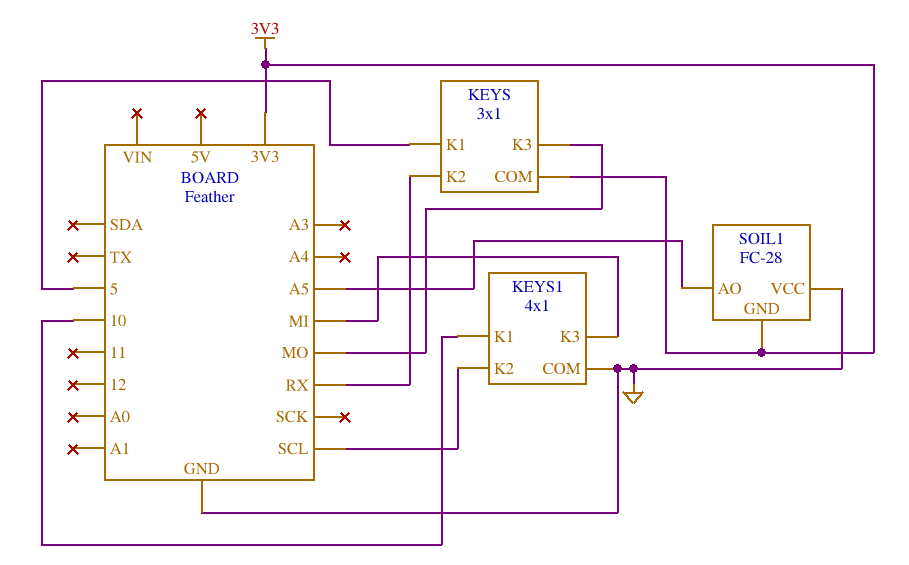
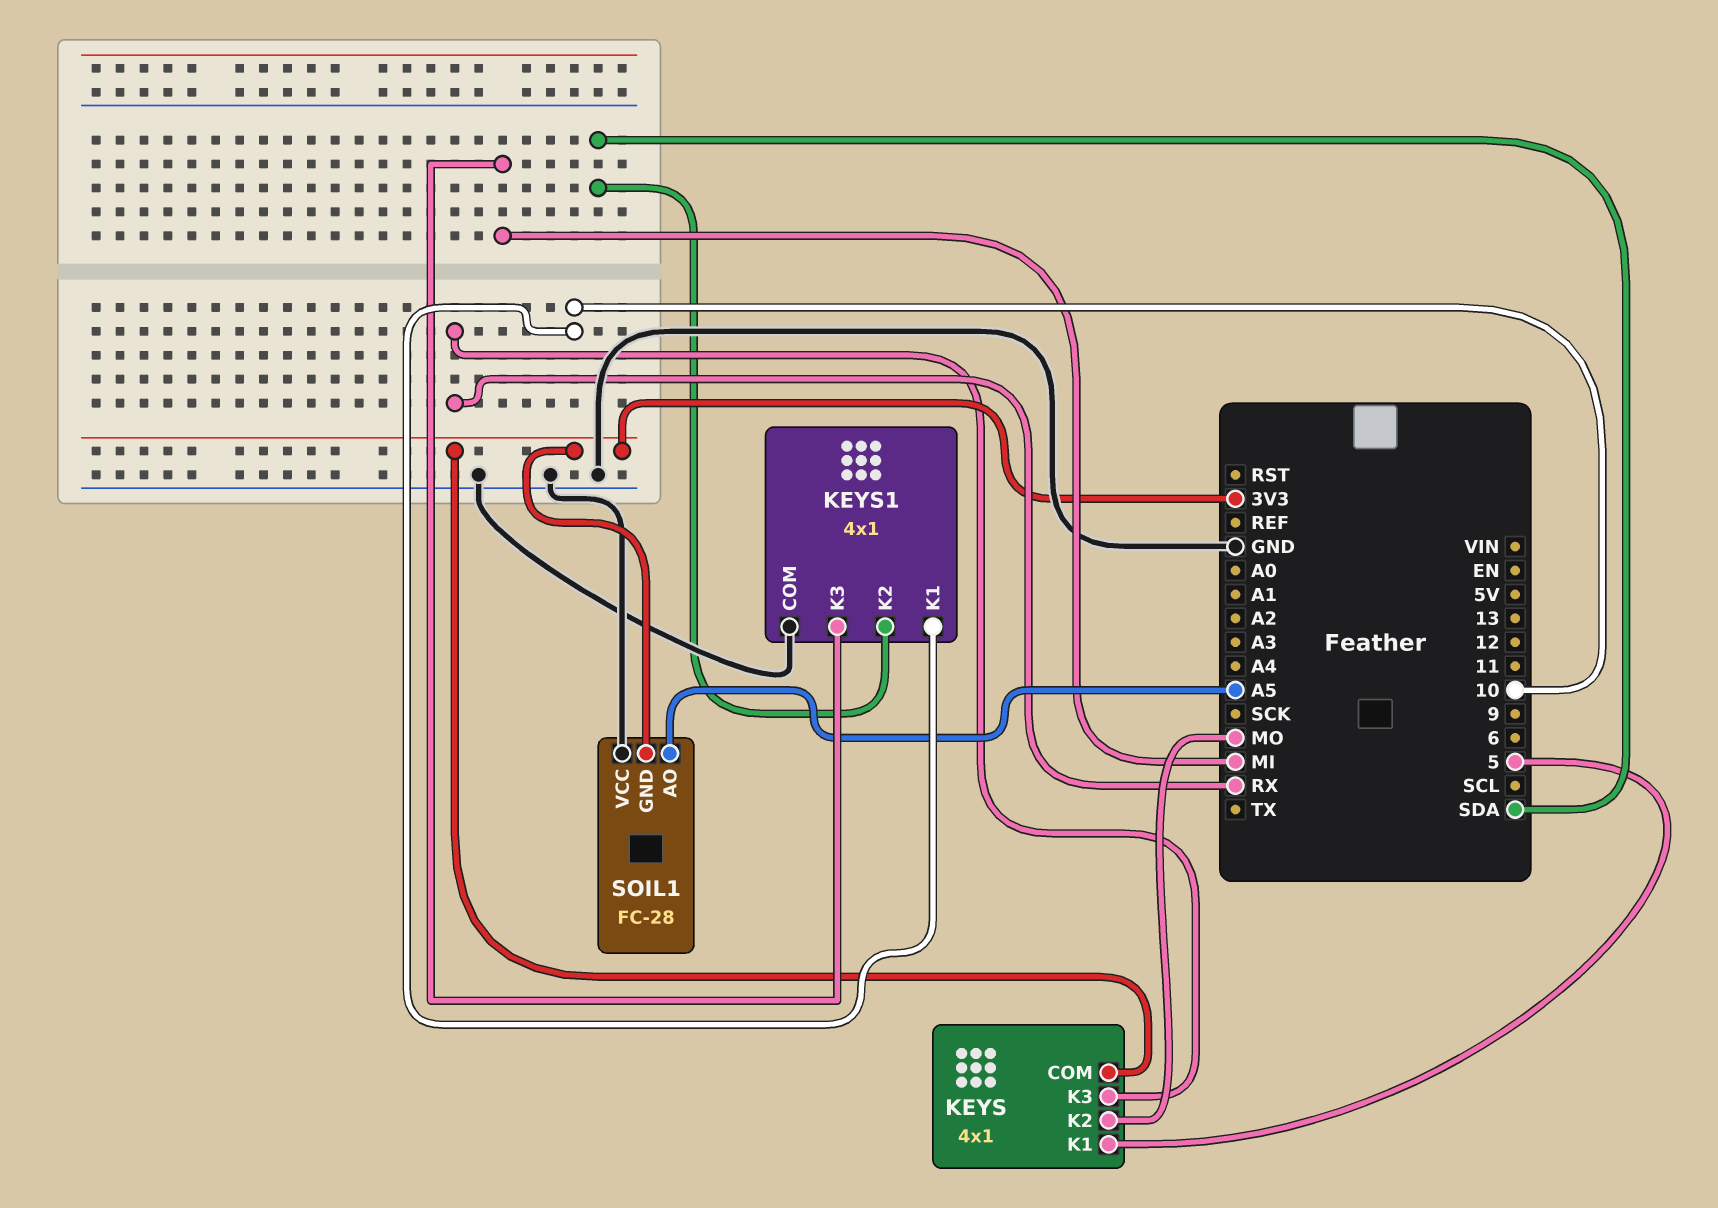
KEYS: 3x1 -> 4x1
KEYS pin K2: RX -> MO
KEYS pin K3: MO -> RX
KEYS1 pin K2: SCL -> SDA

